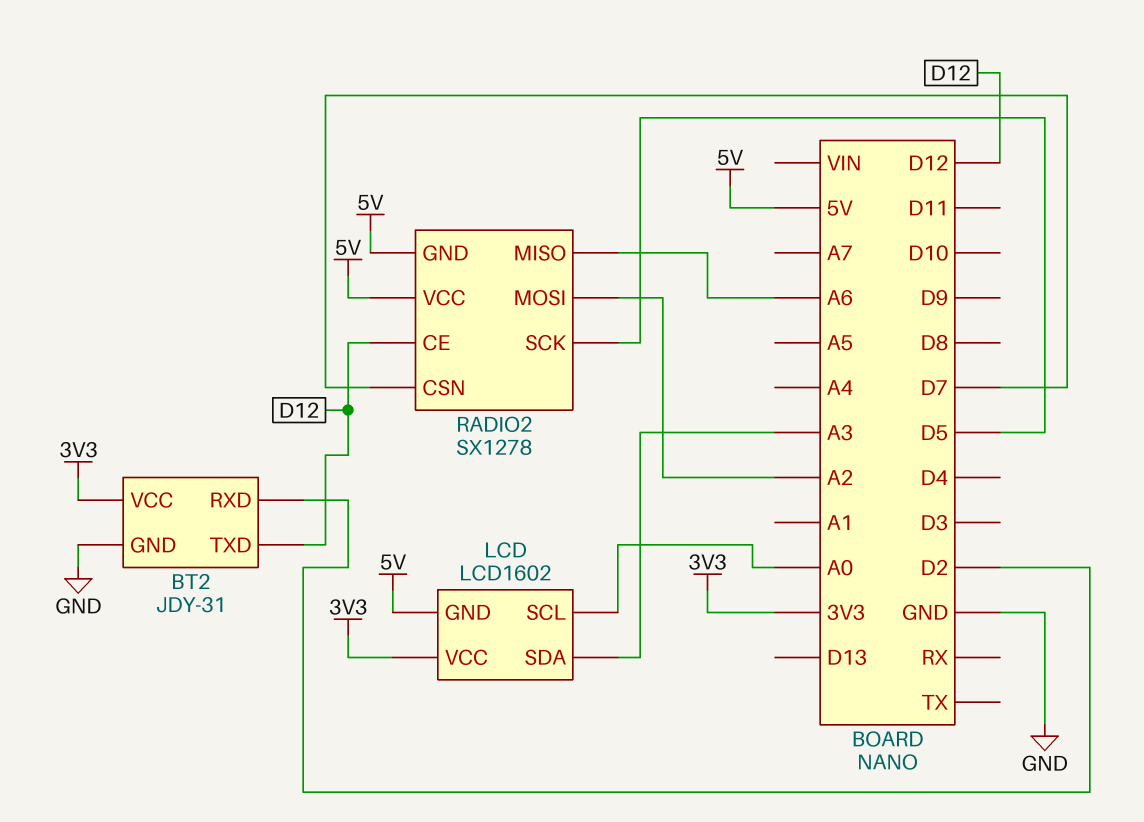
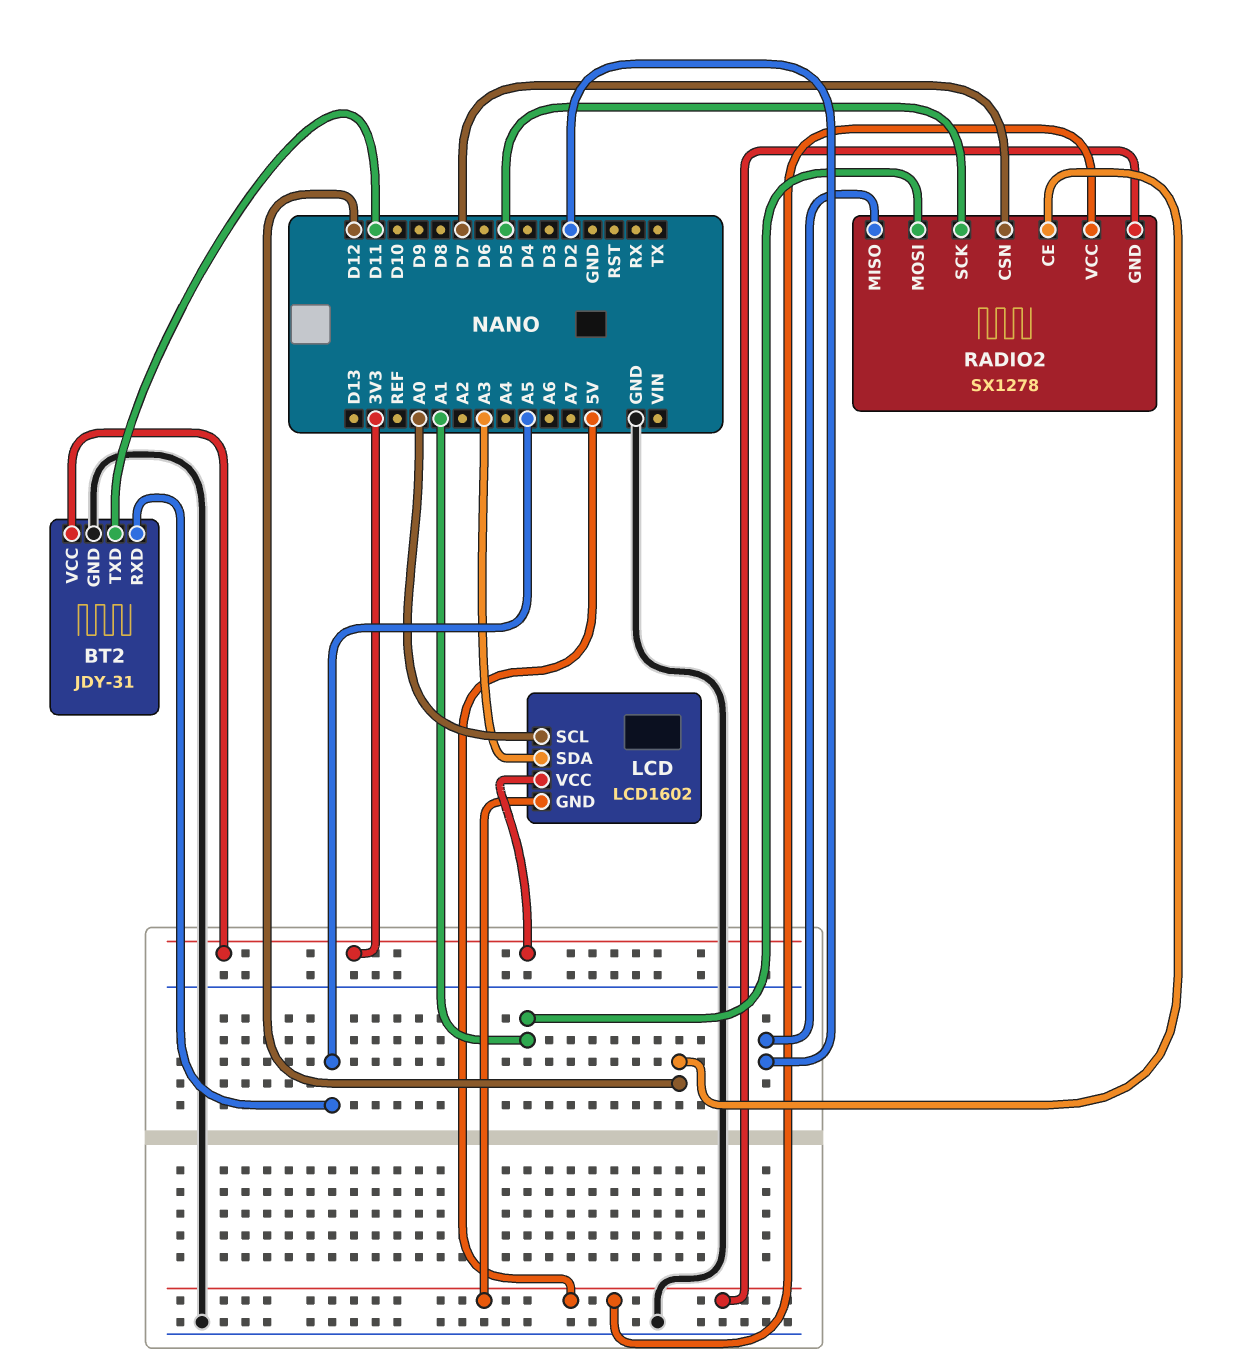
BT2 pin RXD: D2 -> A5
BT2 pin TXD: D12 -> D11
RADIO2 pin MISO: A6 -> D2
RADIO2 pin MOSI: A2 -> A1

